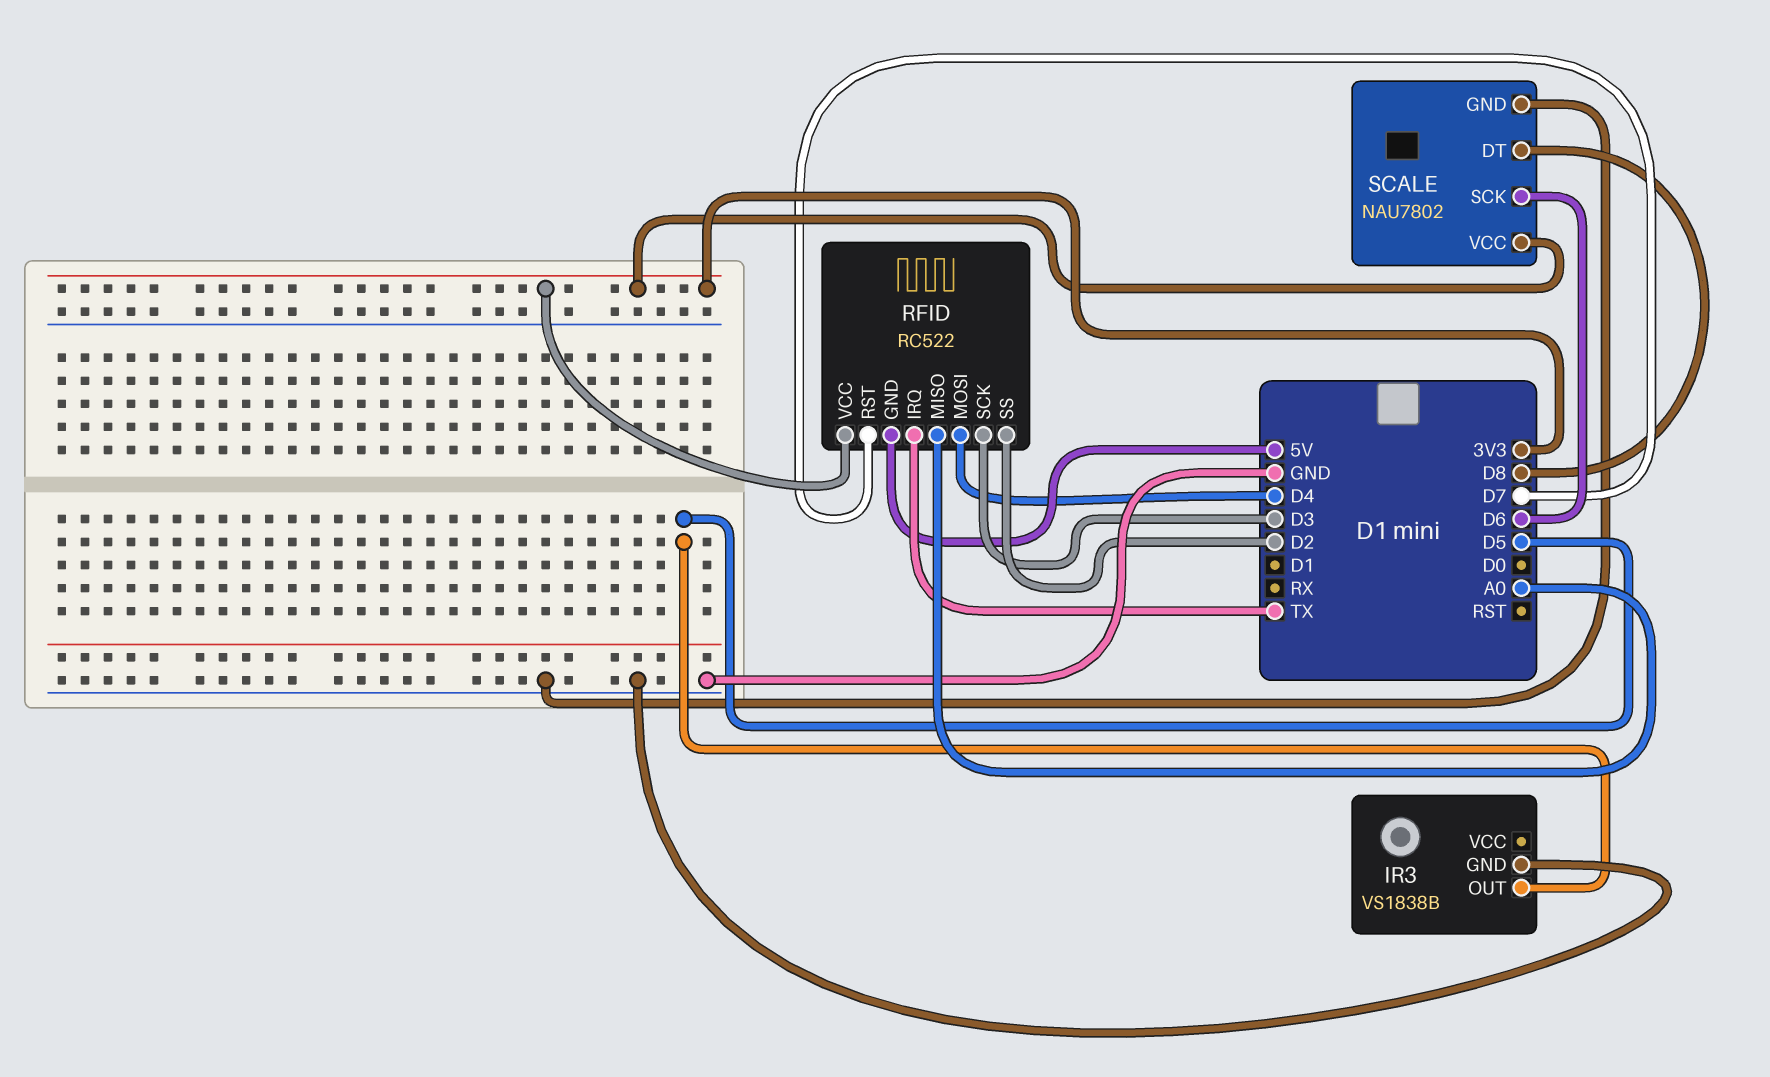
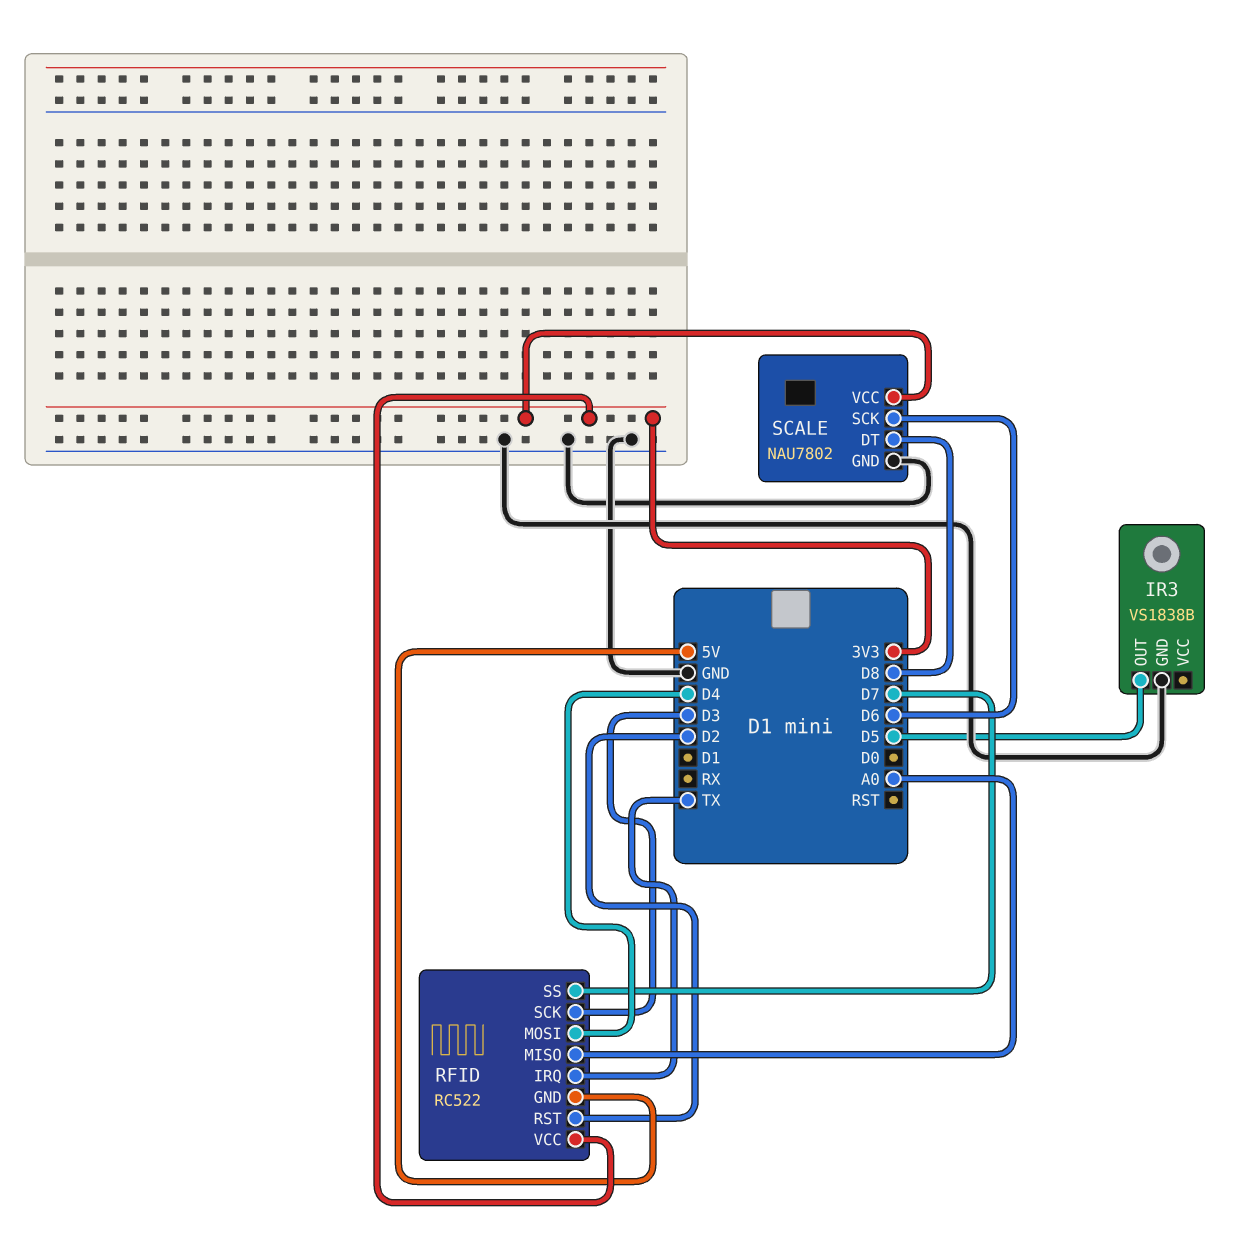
RFID pin RST: D7 -> D2
RFID pin SS: D2 -> D7

